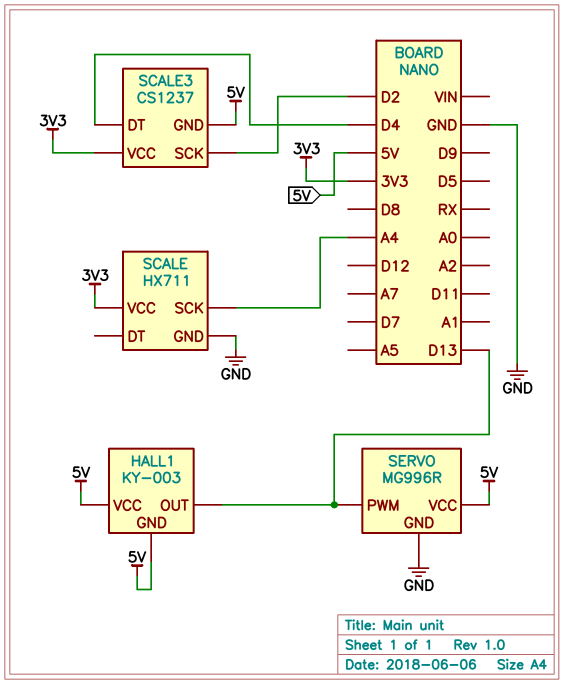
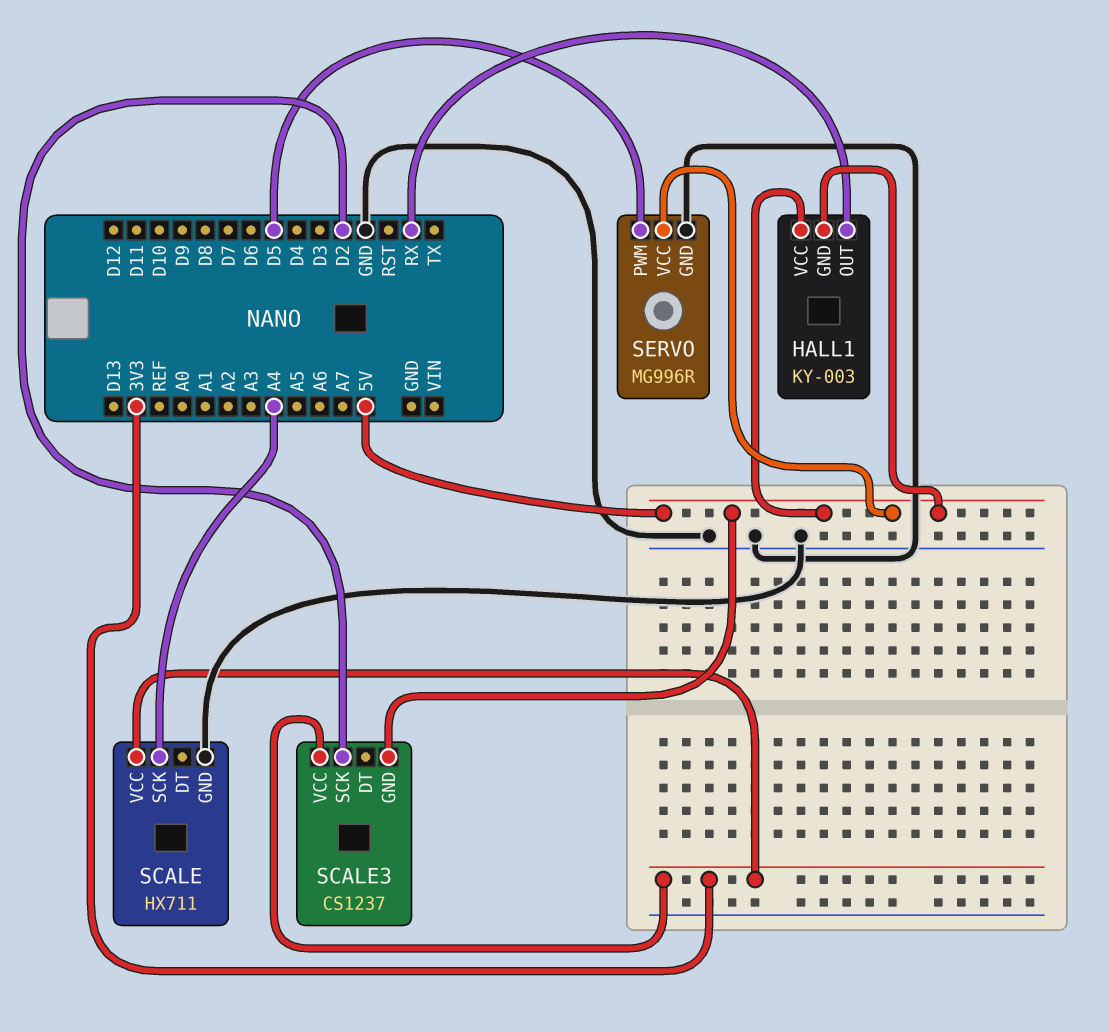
HALL1 pin OUT: D13 -> RX
SCALE3 pin DT: D4 -> none
SERVO pin PWM: D13 -> D5

